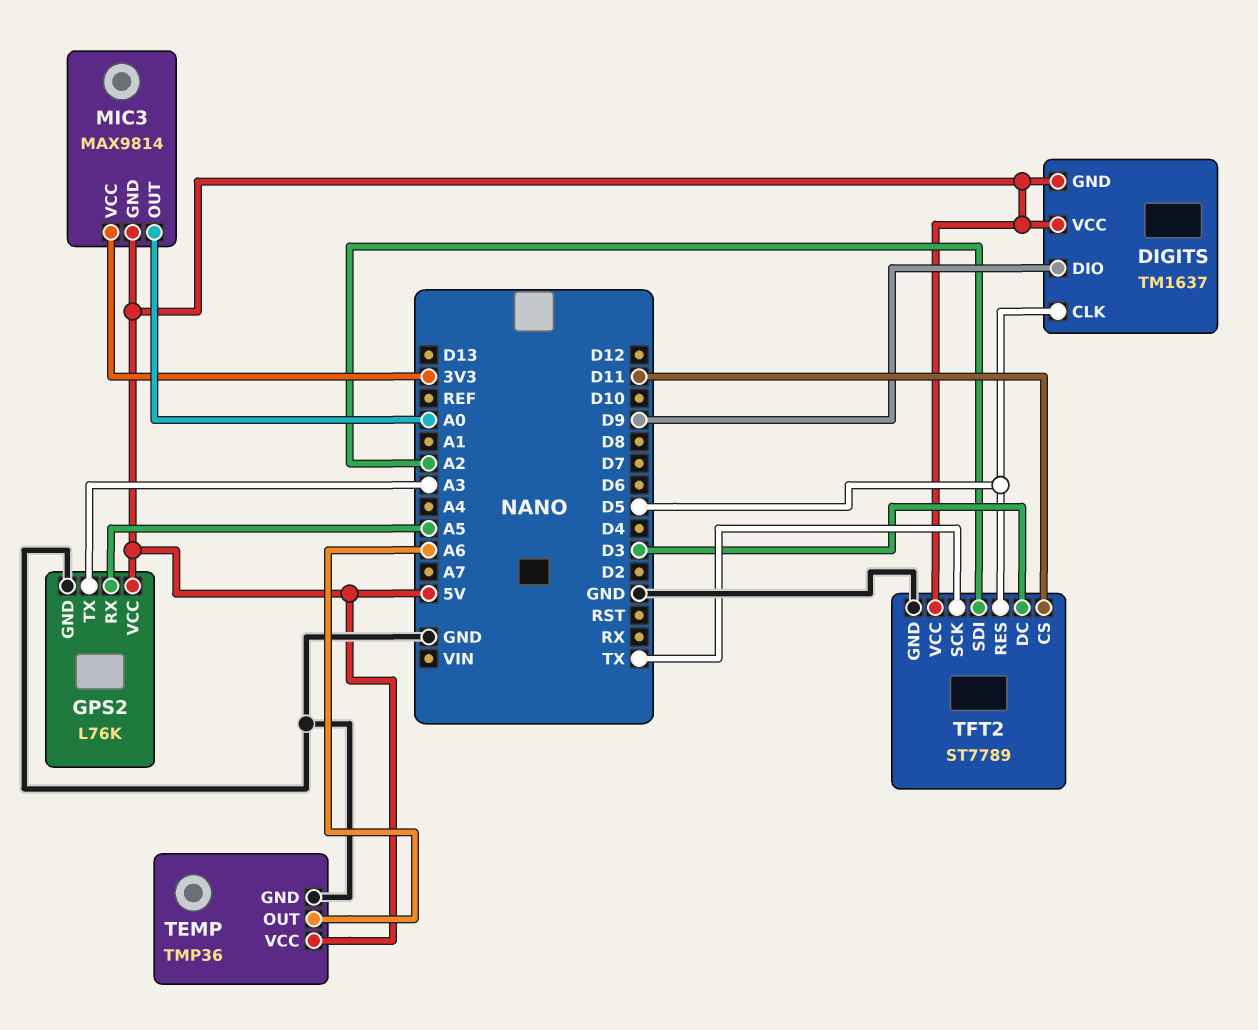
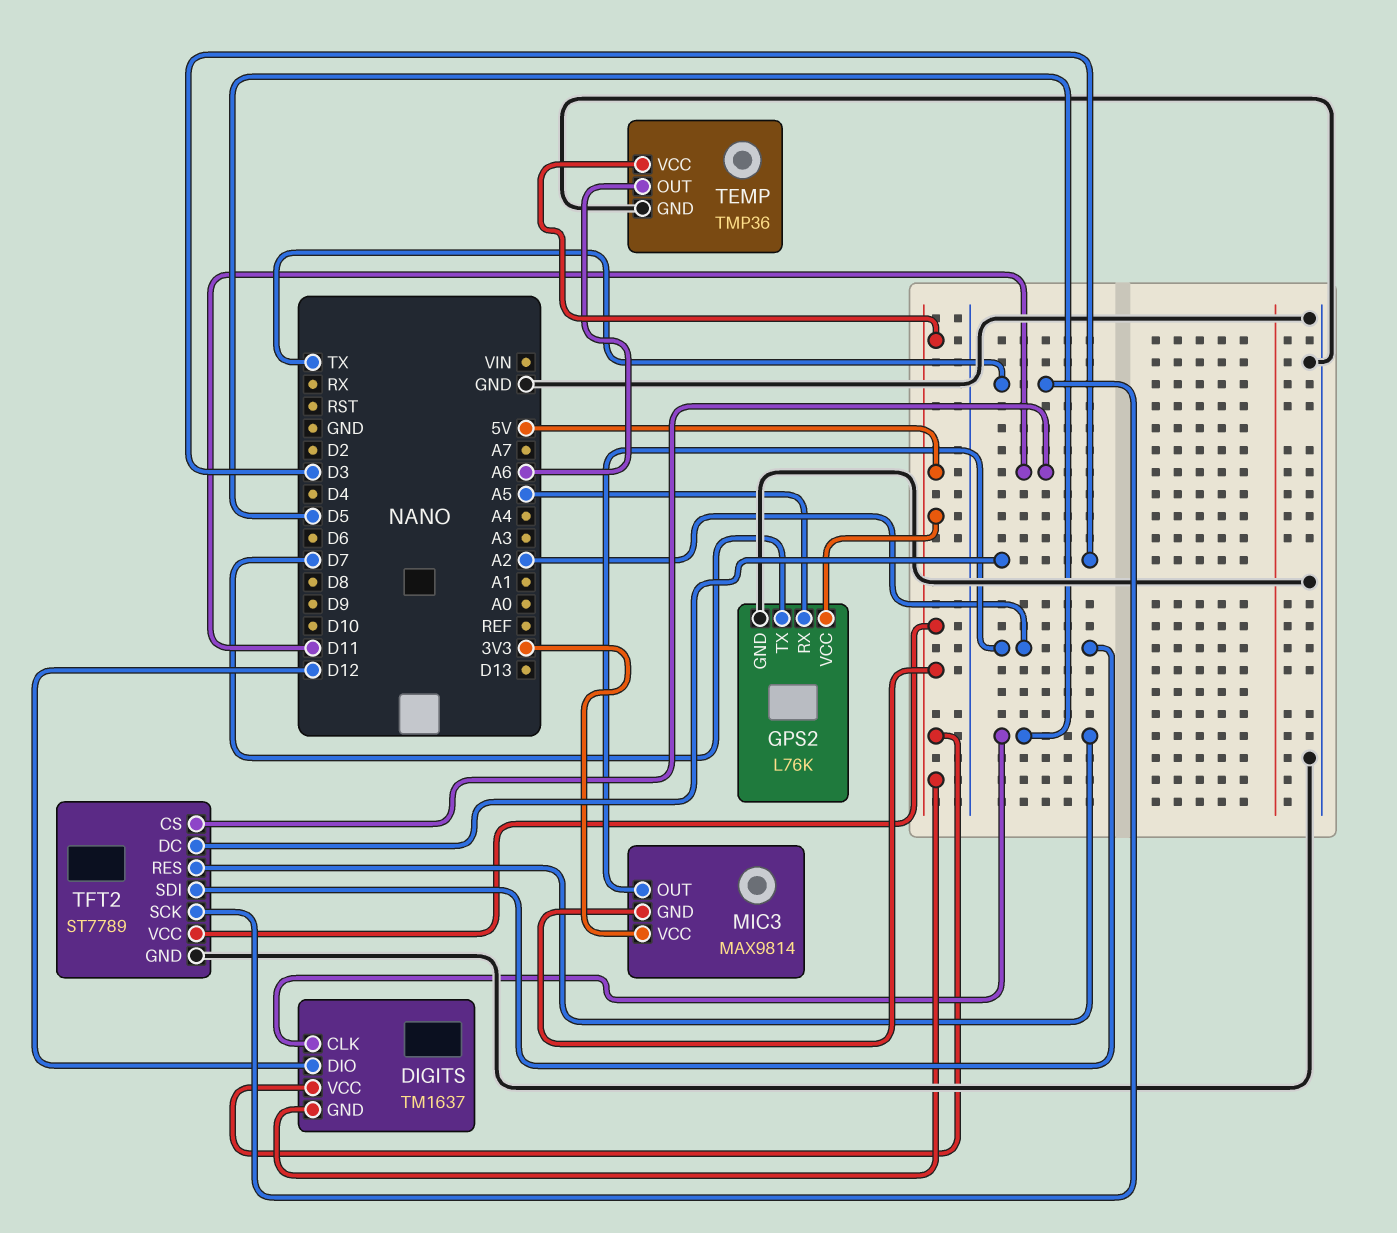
DIGITS pin DIO: D9 -> D12
GPS2 pin TX: A3 -> D7
MIC3 pin OUT: A0 -> A2

